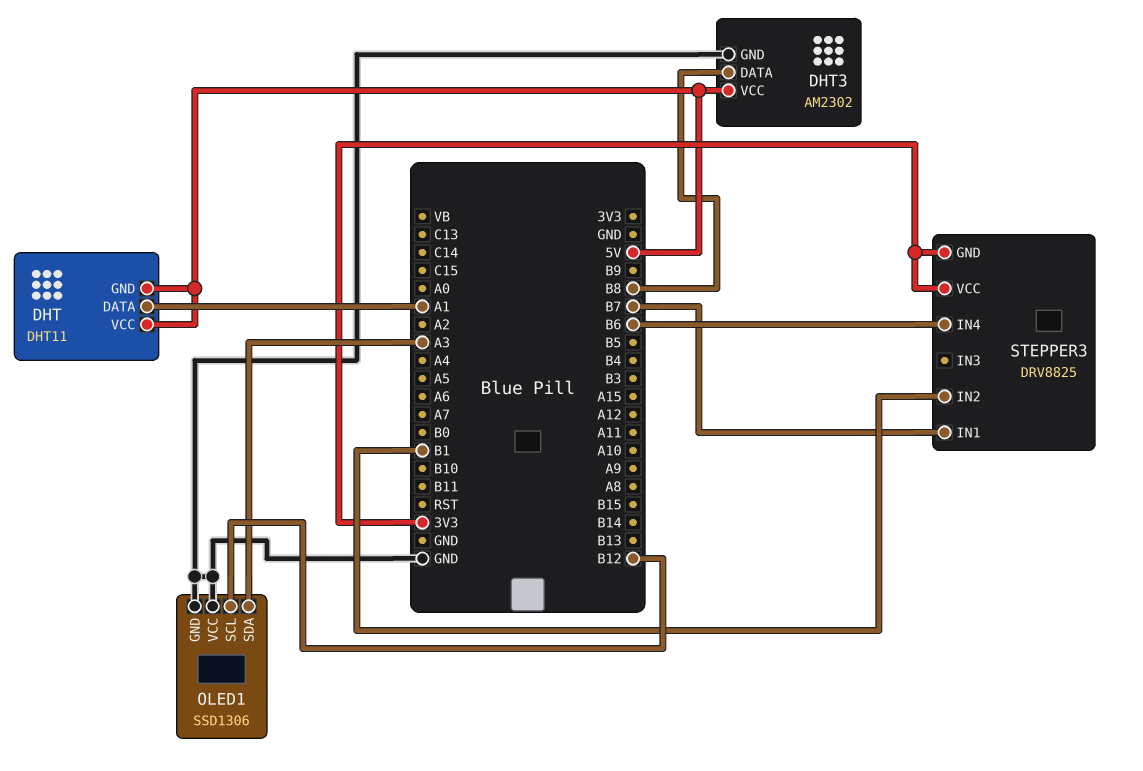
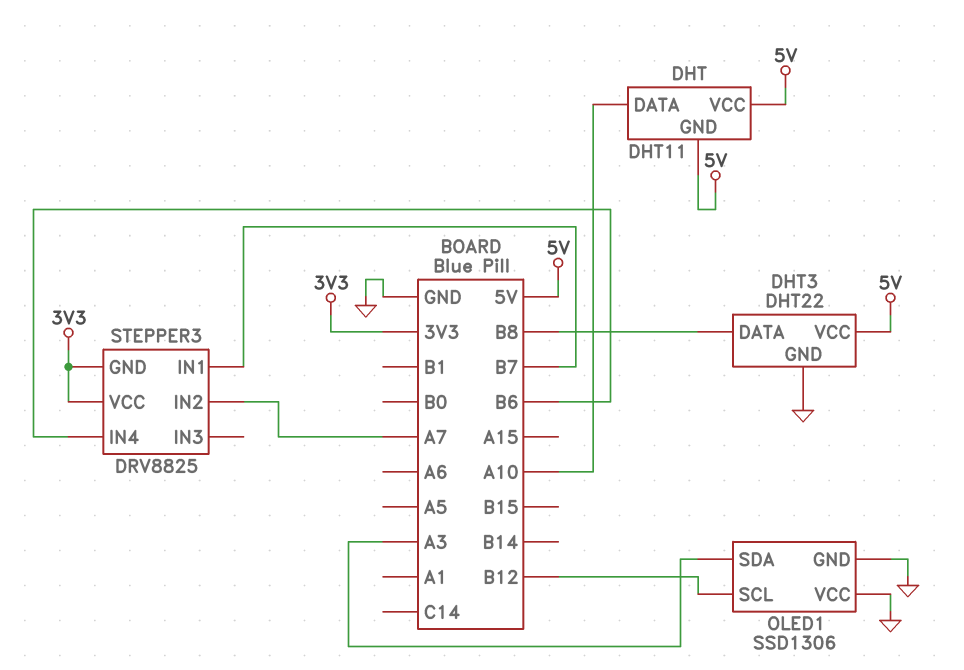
DHT pin DATA: A1 -> A10
DHT3: AM2302 -> DHT22
STEPPER3 pin IN2: B1 -> A7

